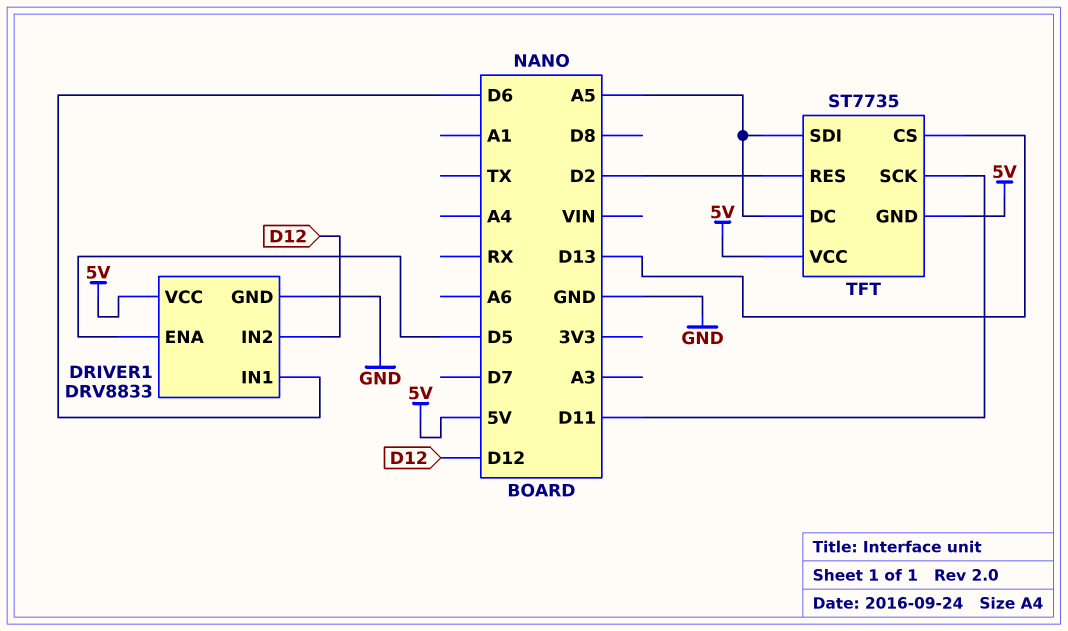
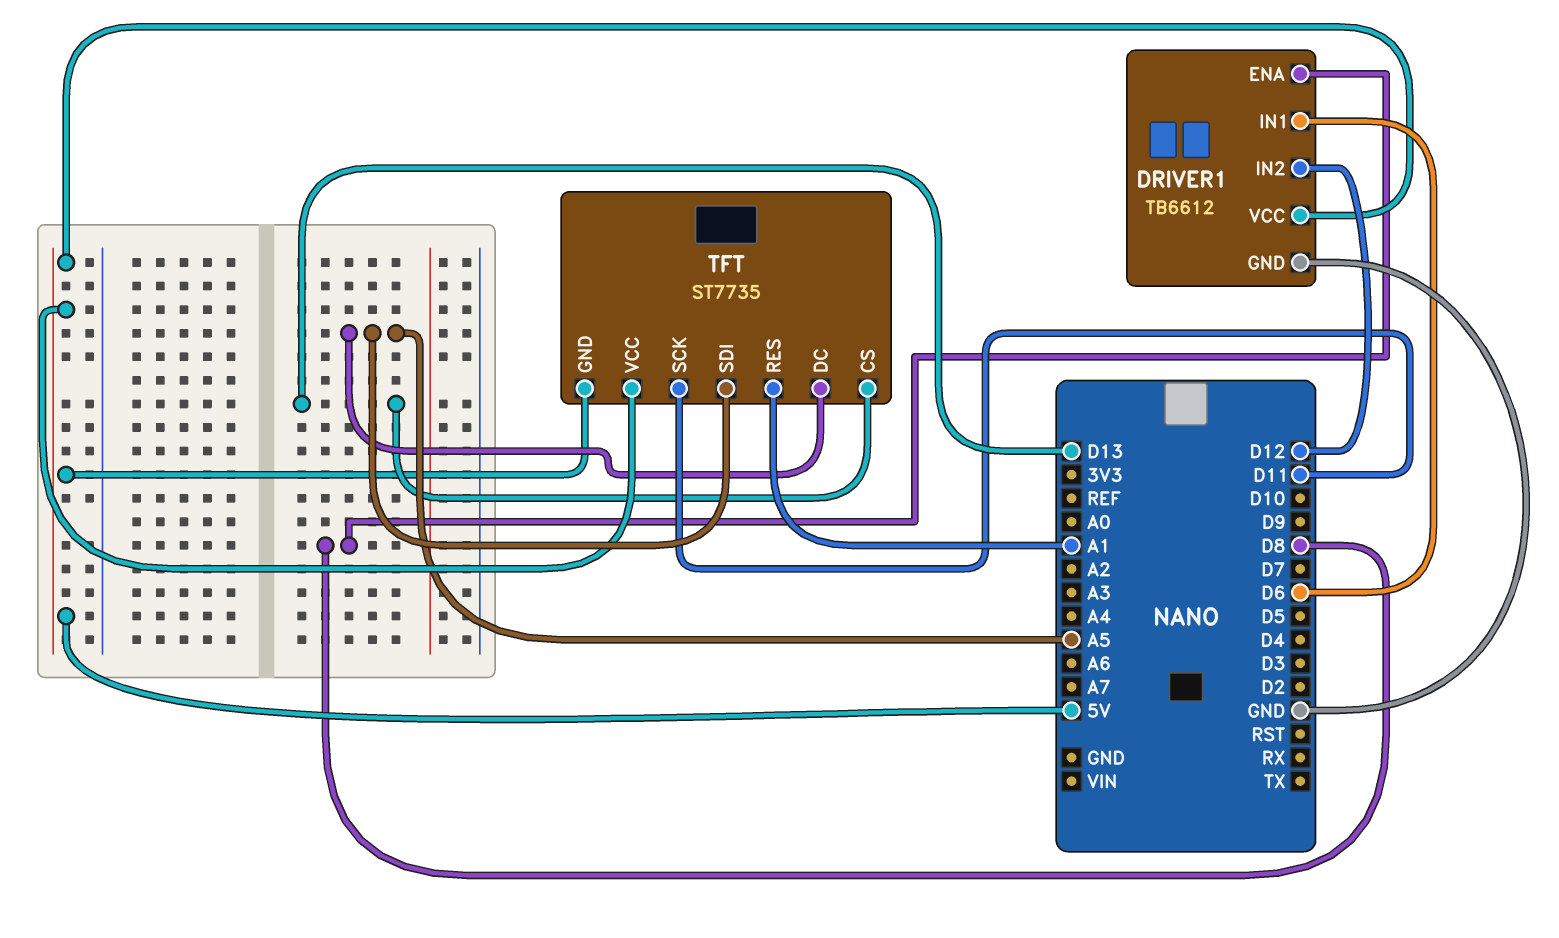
DRIVER1: DRV8833 -> TB6612
DRIVER1 pin ENA: D5 -> D8
TFT pin RES: D2 -> A1

